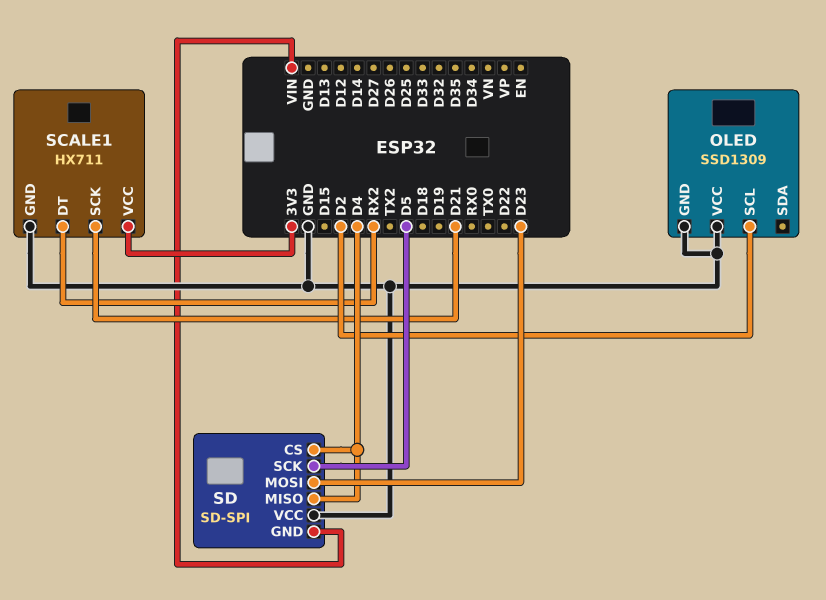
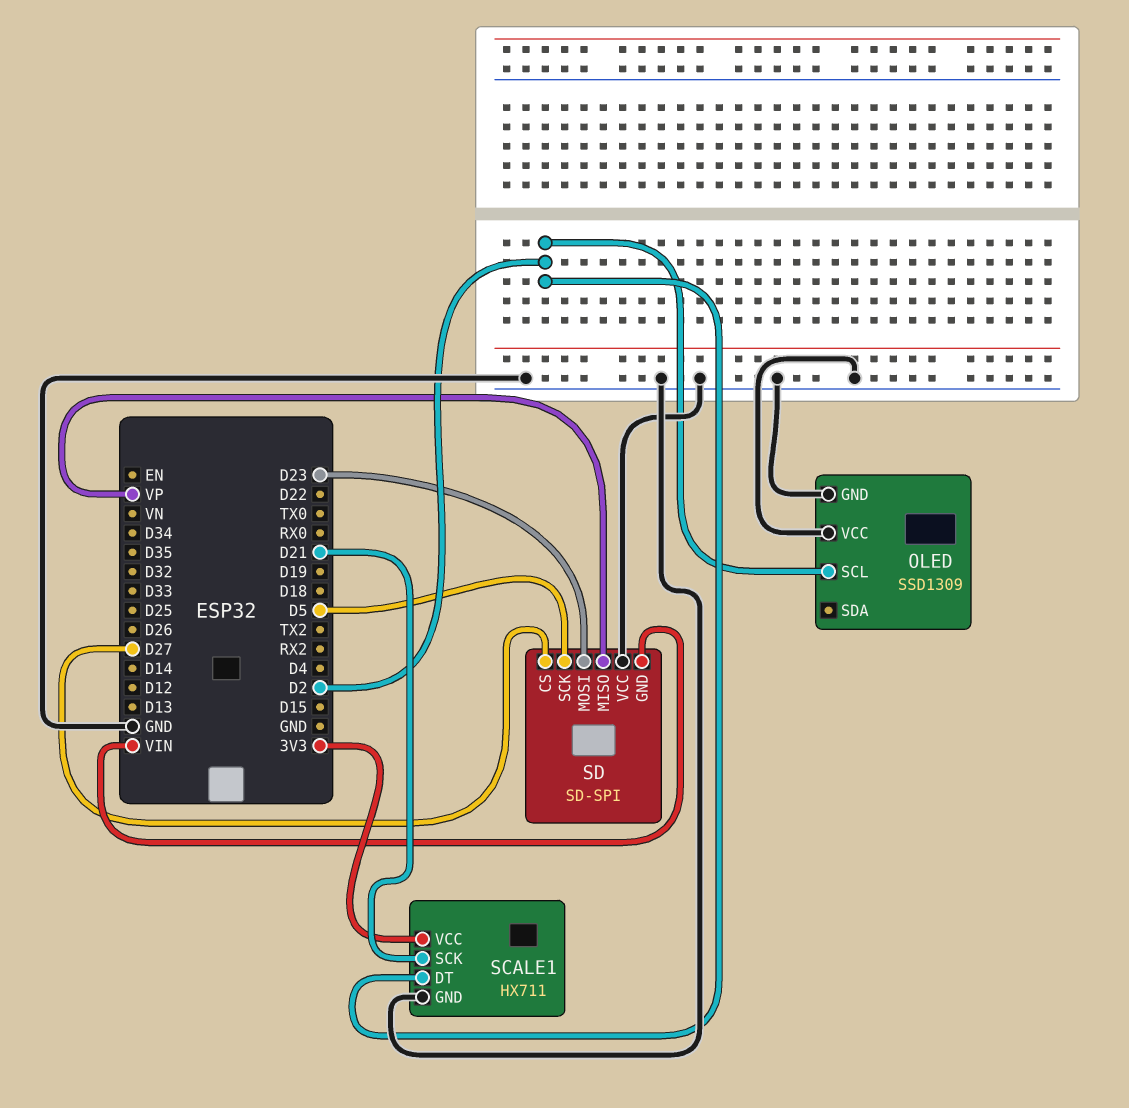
SCALE1 pin DT: RX2 -> D2
SD pin CS: D4 -> D27
SD pin MISO: D4 -> VP

